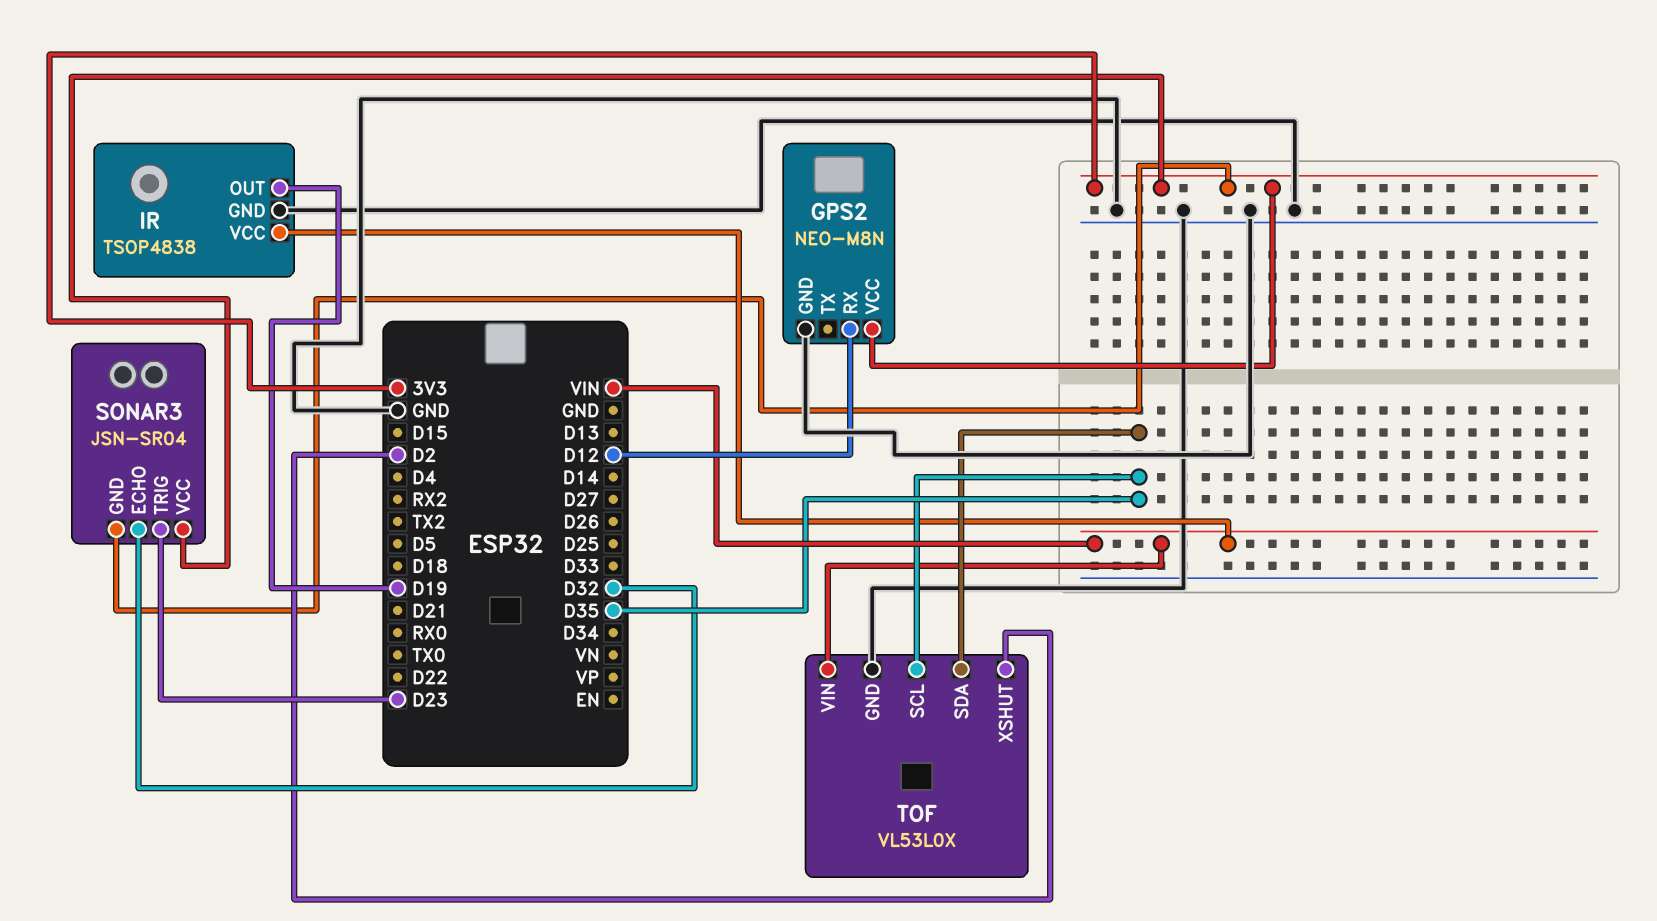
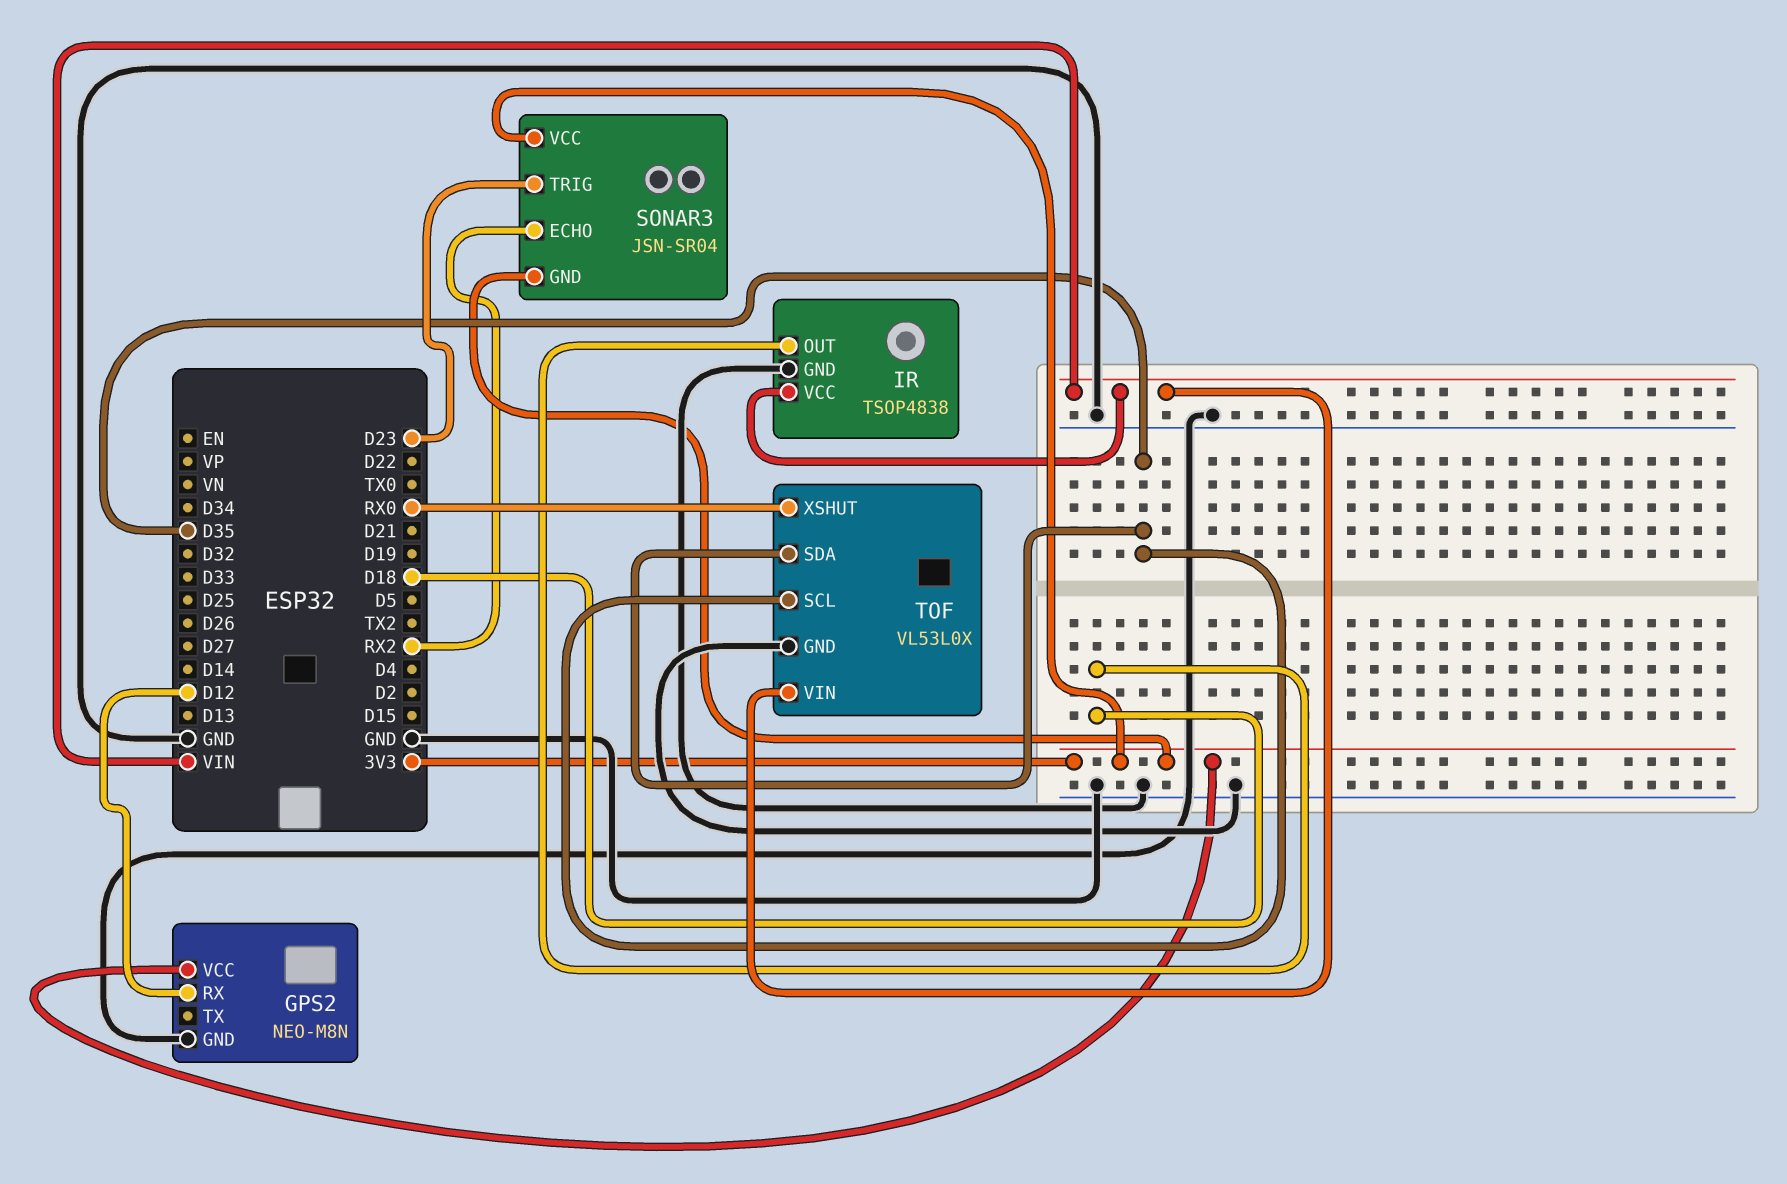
IR pin OUT: D19 -> D18
SONAR3 pin ECHO: D32 -> RX2
TOF pin XSHUT: D2 -> RX0

